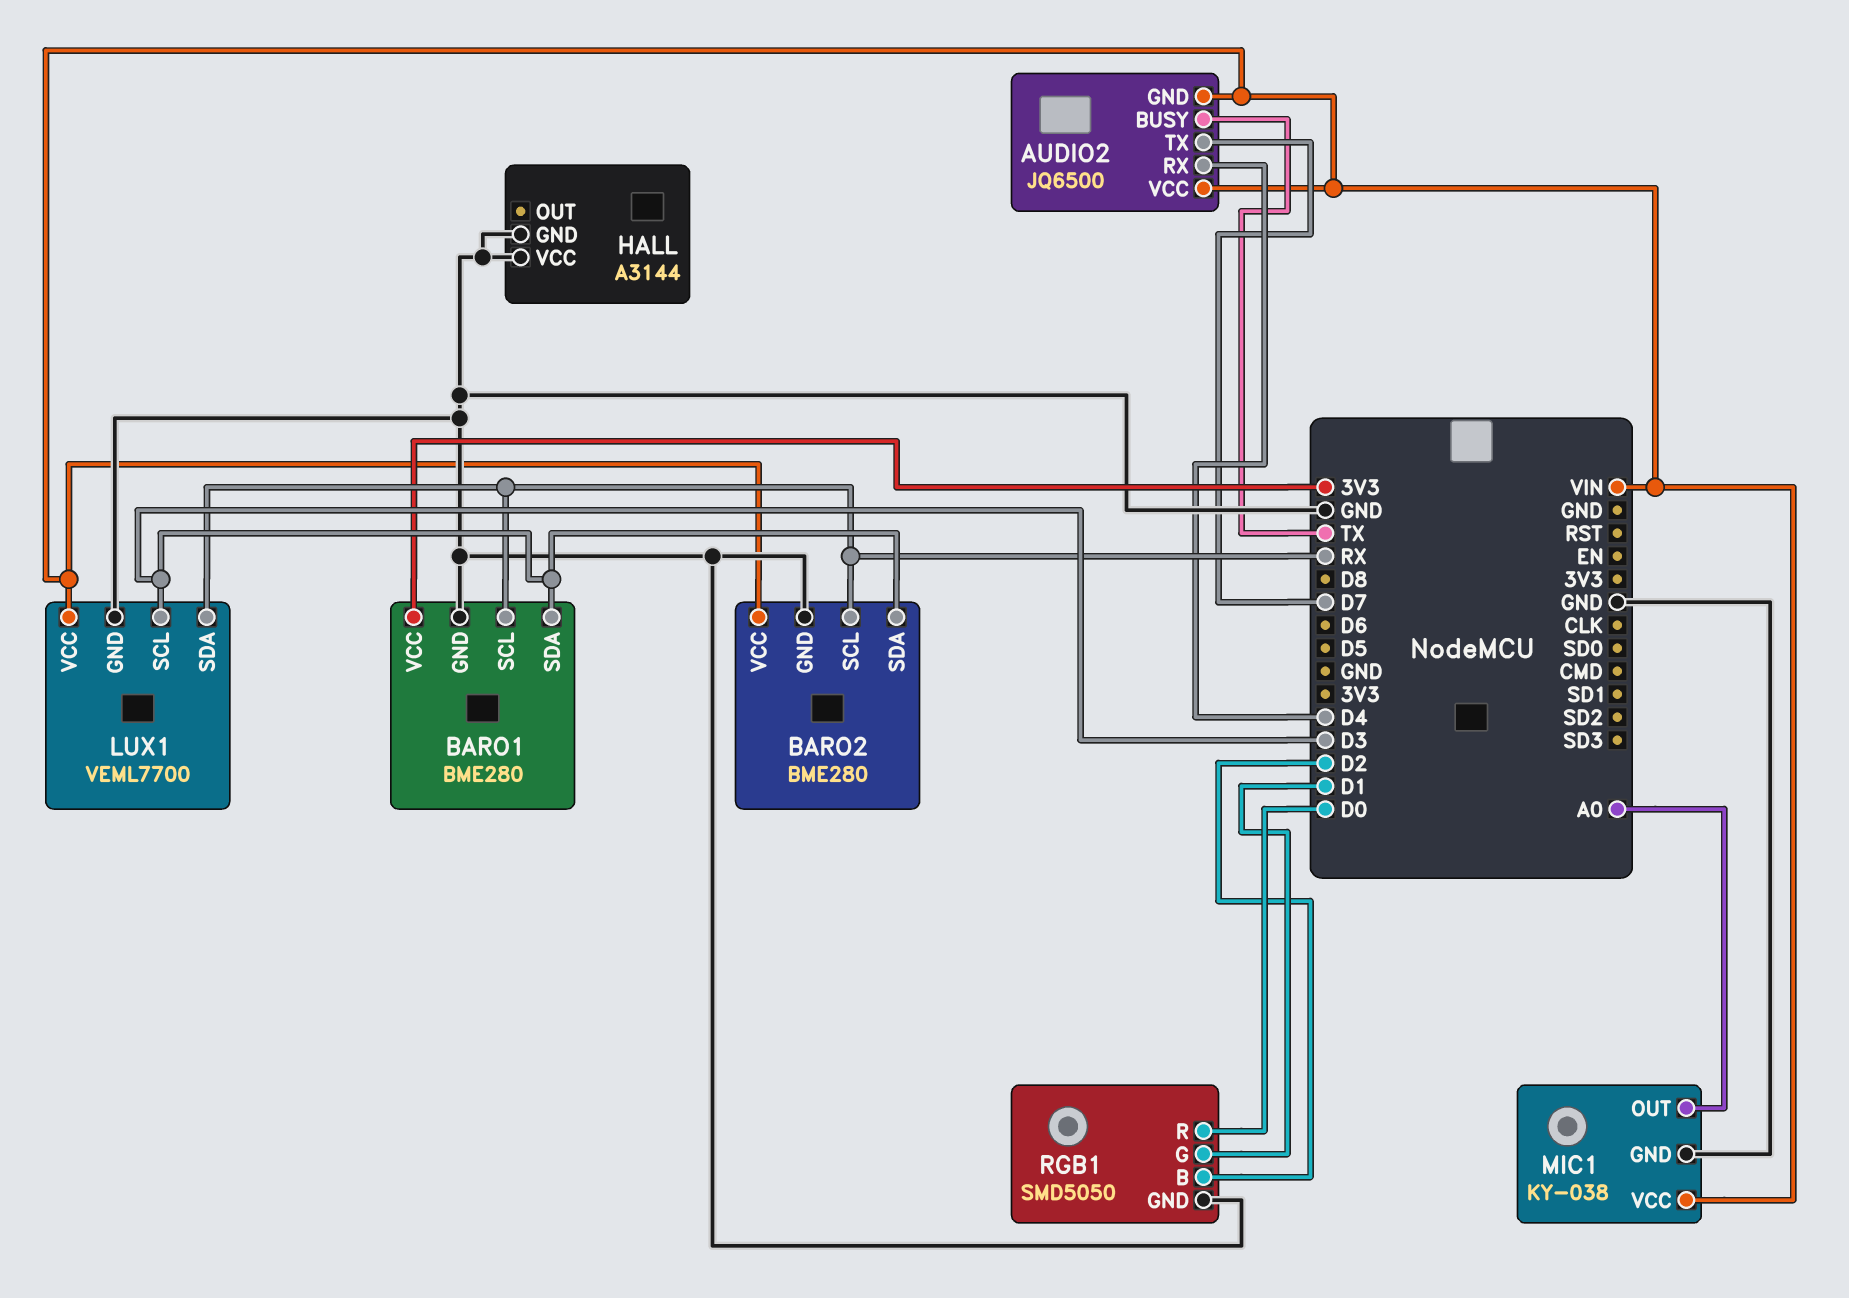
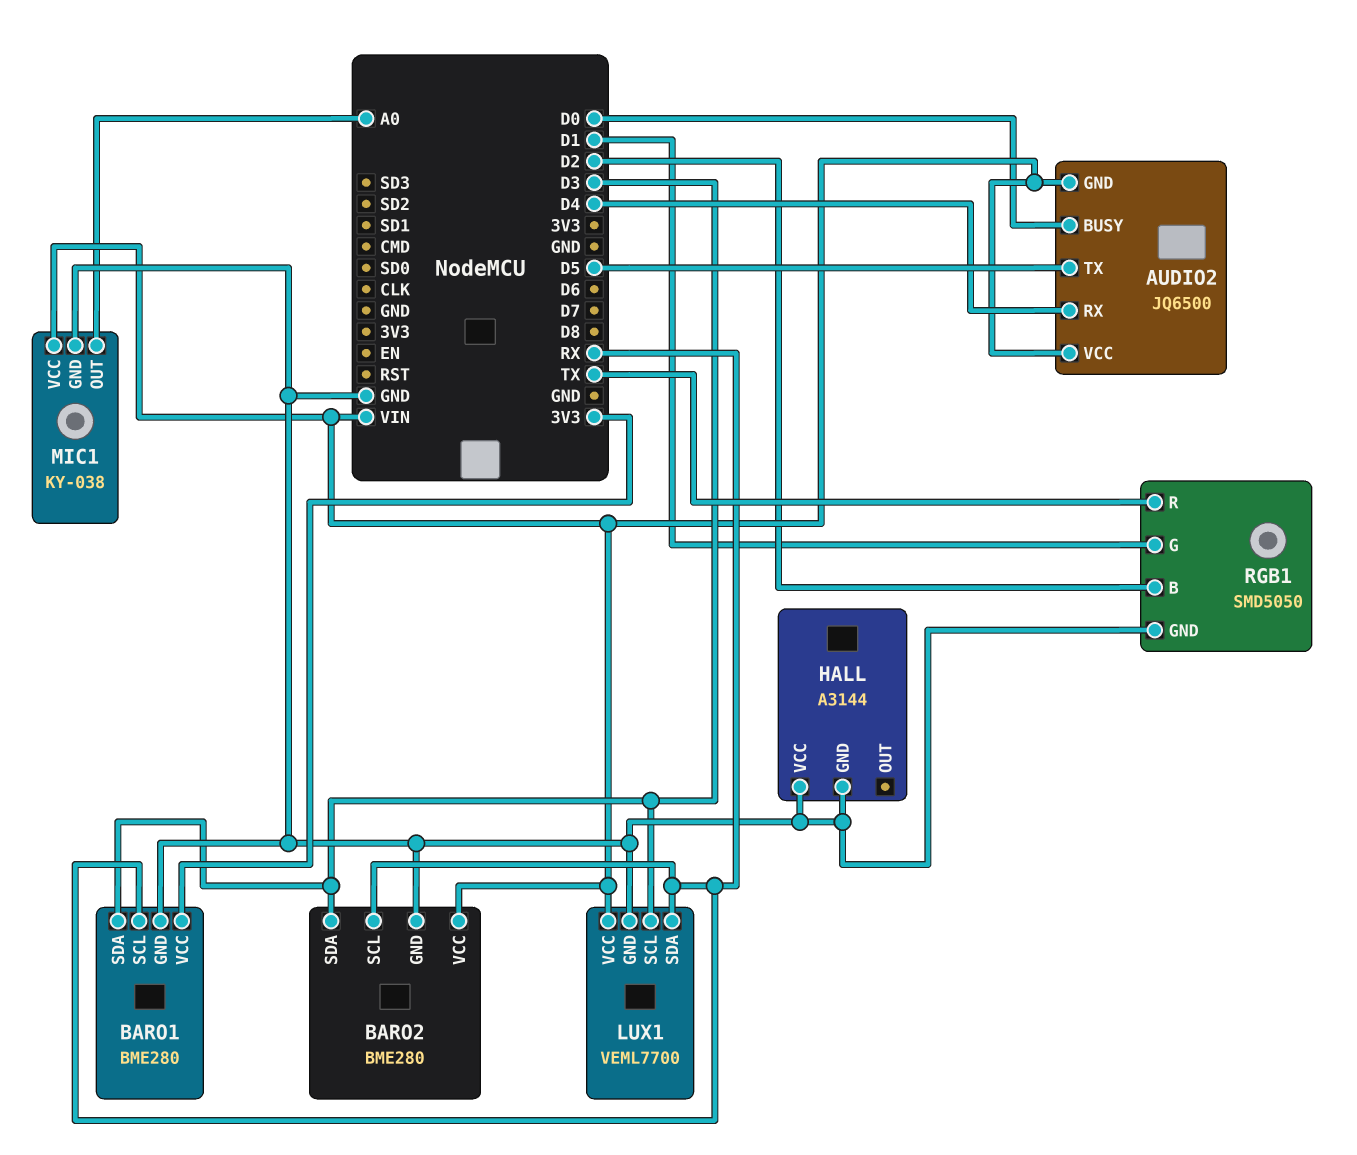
AUDIO2 pin BUSY: TX -> D0
AUDIO2 pin TX: D7 -> D5
RGB1 pin R: D0 -> TX

